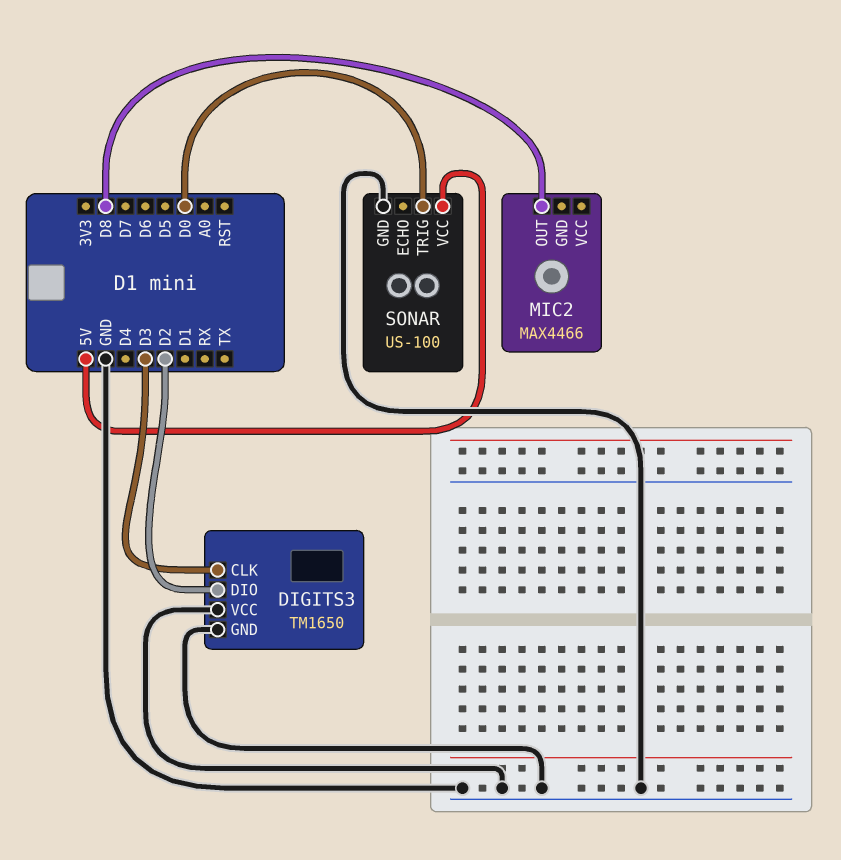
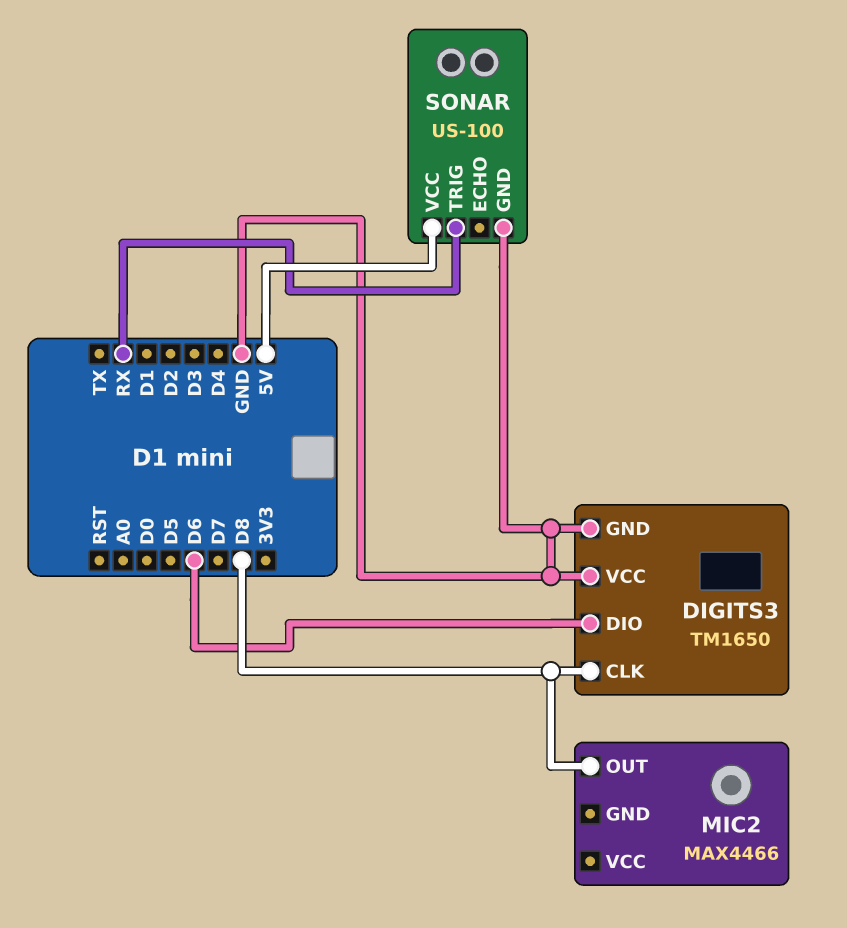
DIGITS3 pin CLK: D3 -> D8
DIGITS3 pin DIO: D2 -> D6
SONAR pin TRIG: D0 -> RX

